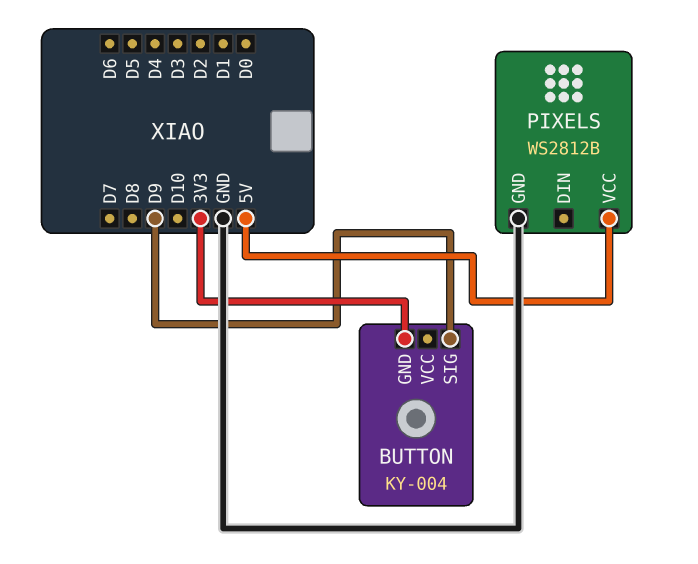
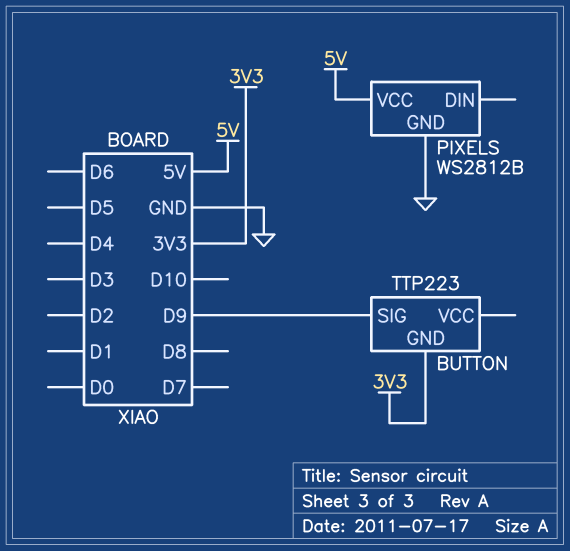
BUTTON: KY-004 -> TTP223

